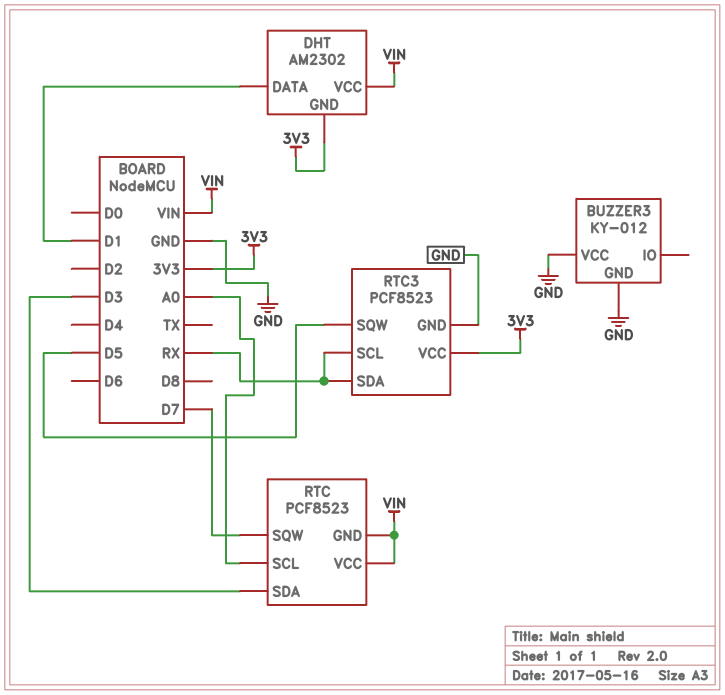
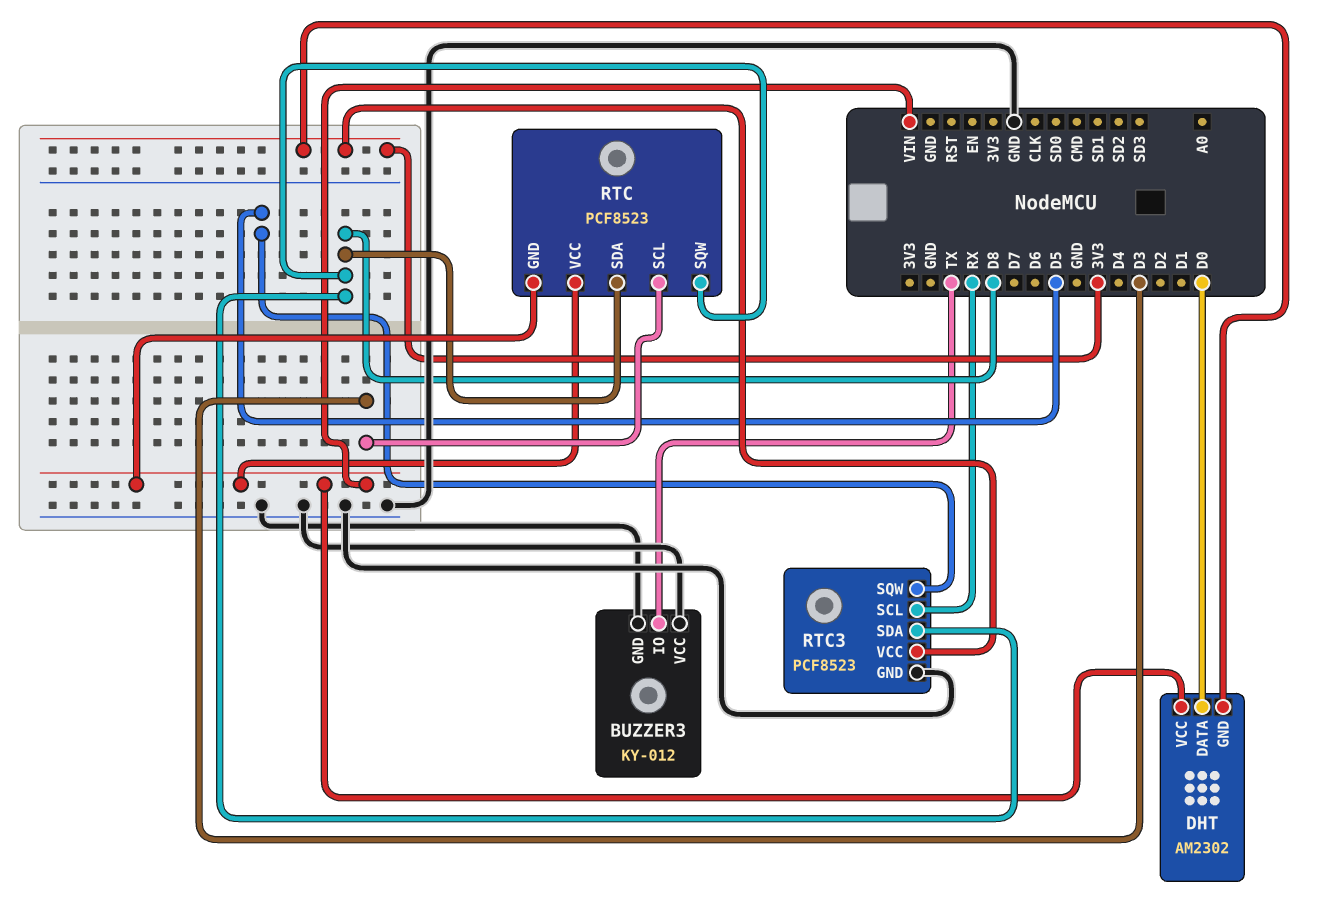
BUZZER3 pin IO: none -> TX
DHT pin DATA: D1 -> D0
RTC pin SCL: A0 -> D3
RTC pin SDA: D3 -> D8
RTC pin SQW: D7 -> D8
RTC3 pin SDA: RX -> D8

